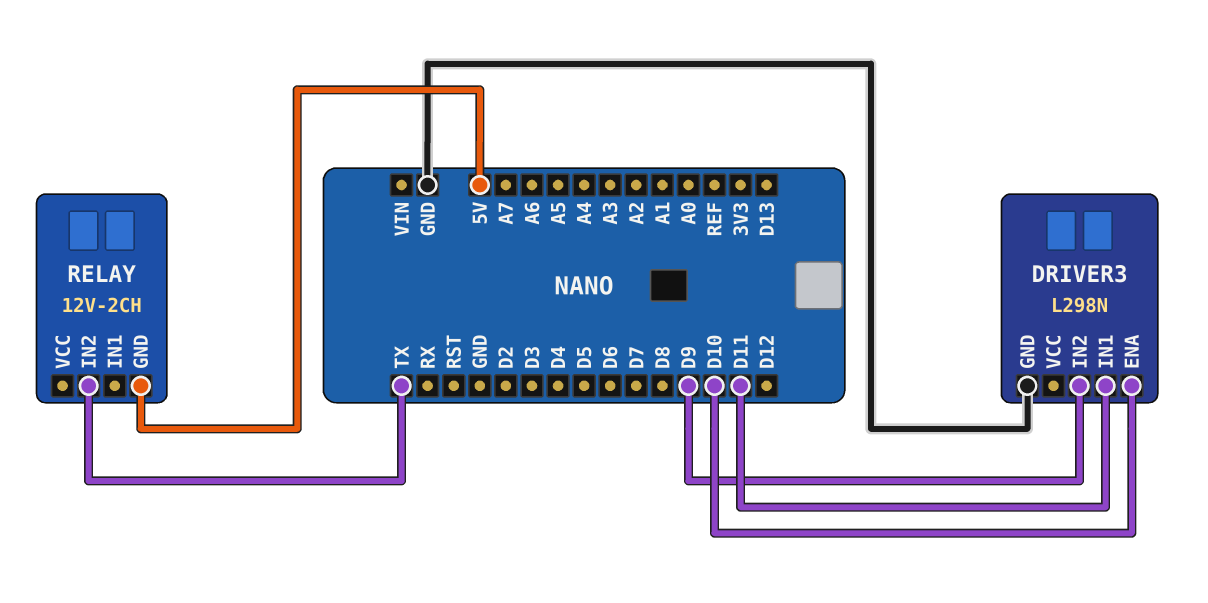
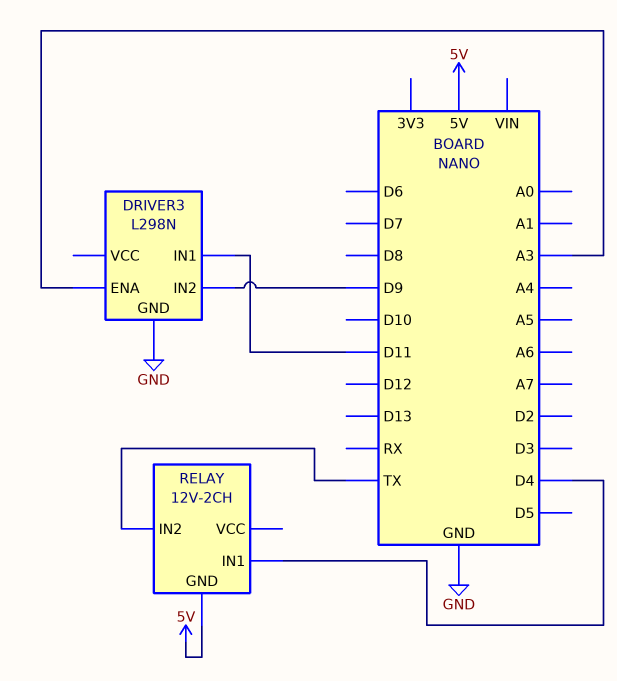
DRIVER3 pin ENA: D10 -> A3
RELAY pin IN1: none -> D4

